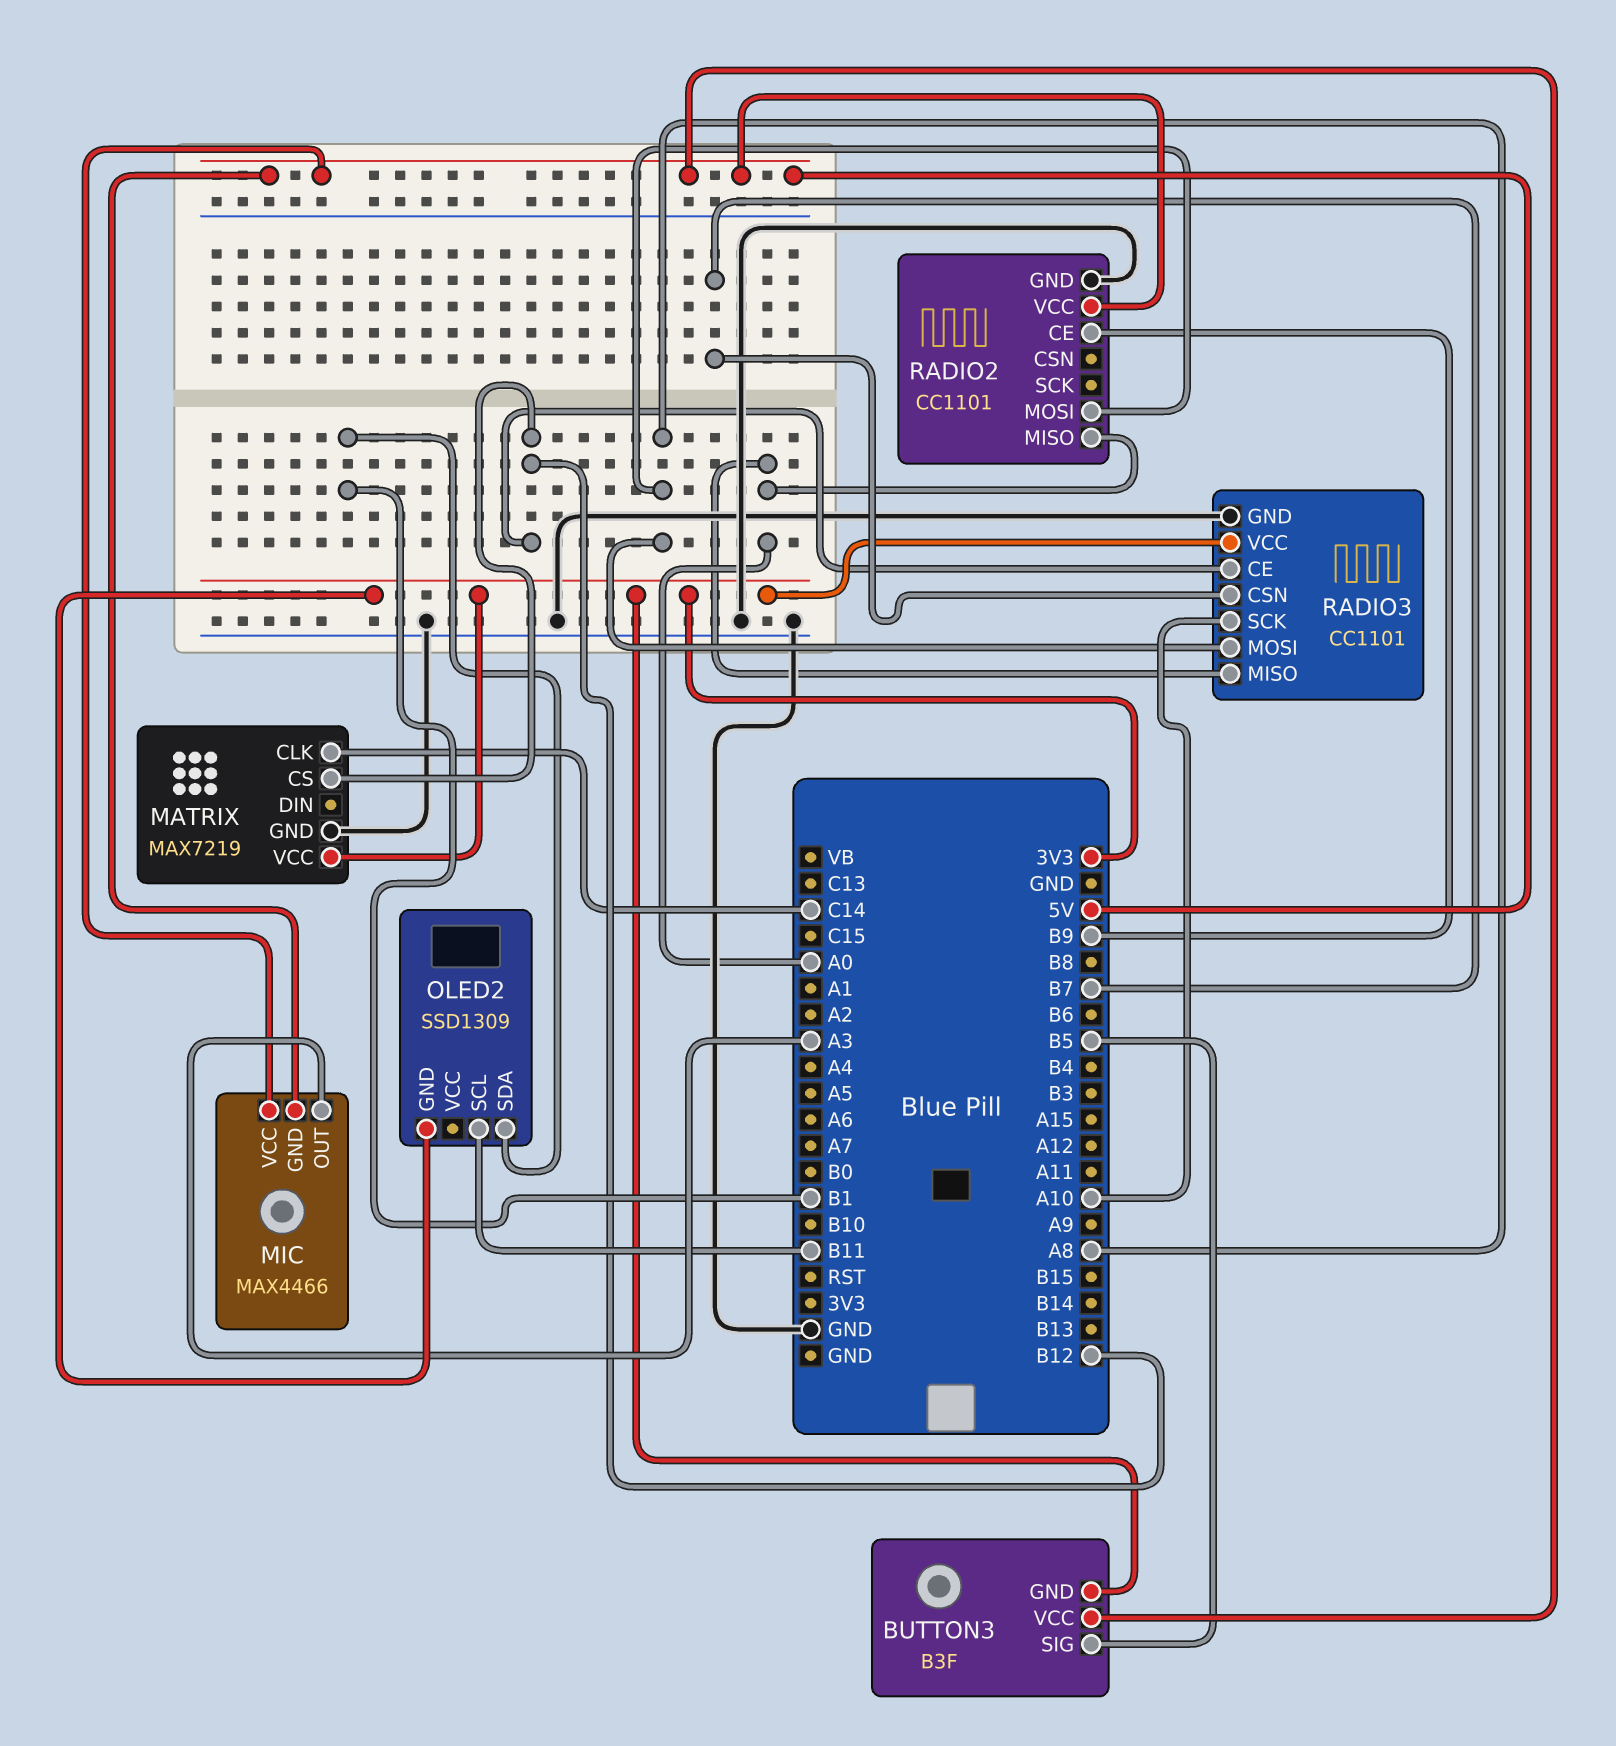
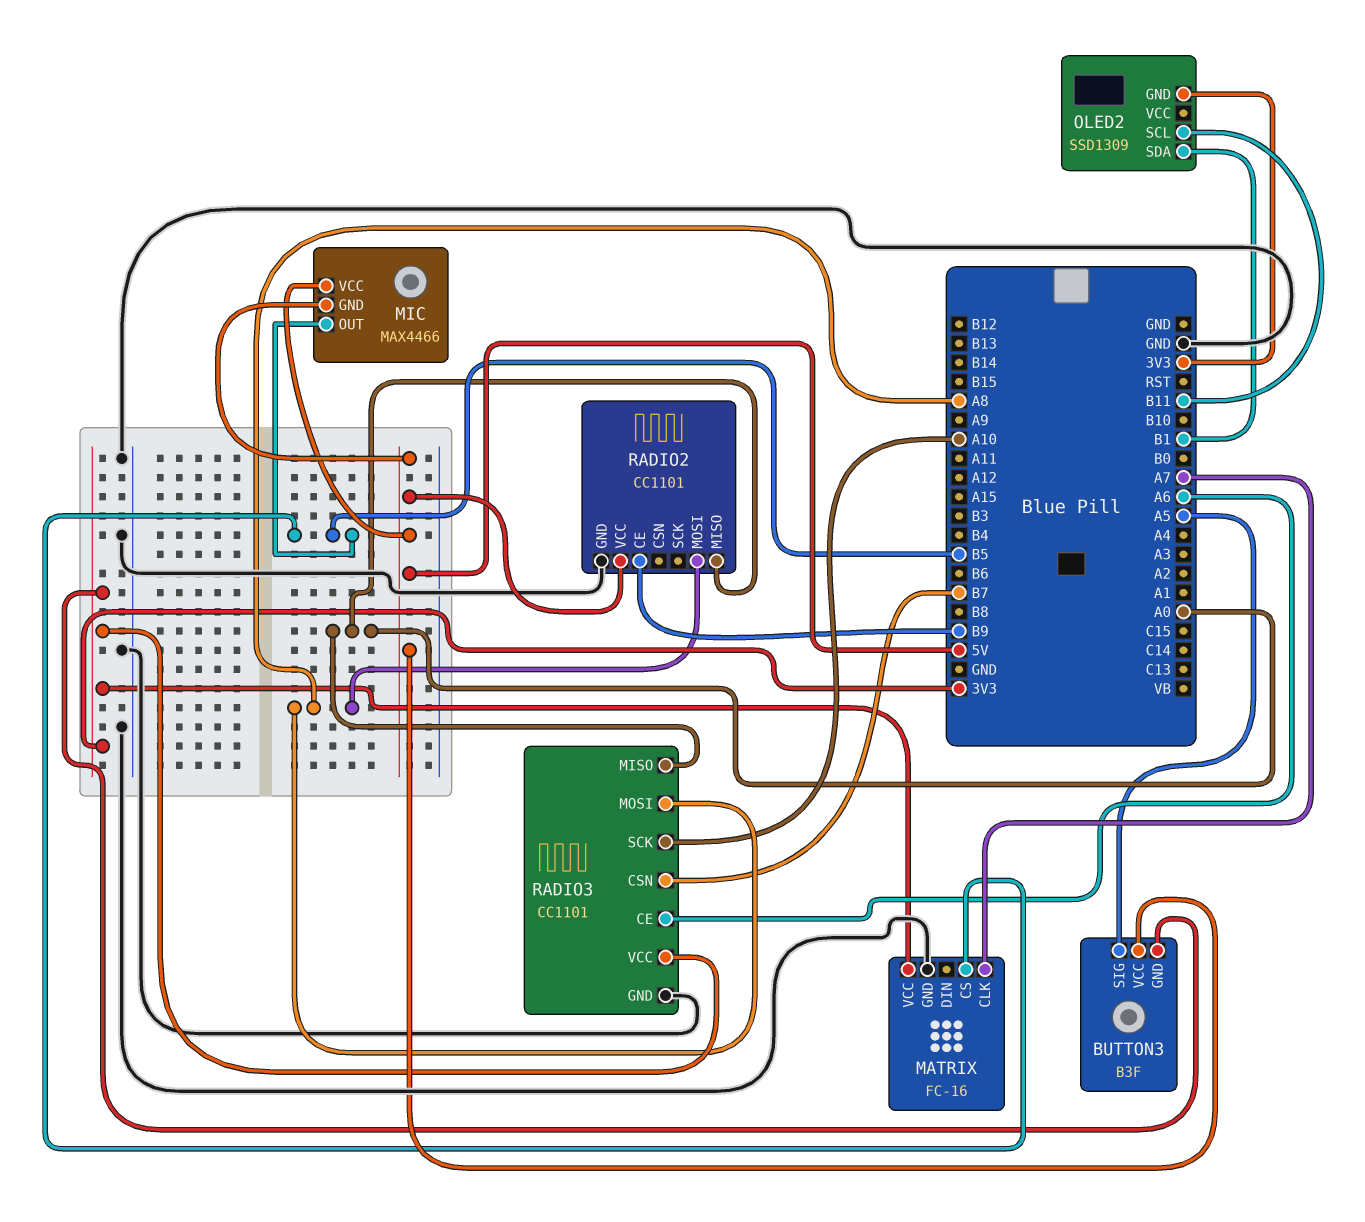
BUTTON3 pin SIG: B5 -> A5
MATRIX: MAX7219 -> FC-16
MATRIX pin CLK: C14 -> A7
MATRIX pin CS: B12 -> B5
MIC pin OUT: A3 -> B5
RADIO3 pin CE: B12 -> A6

